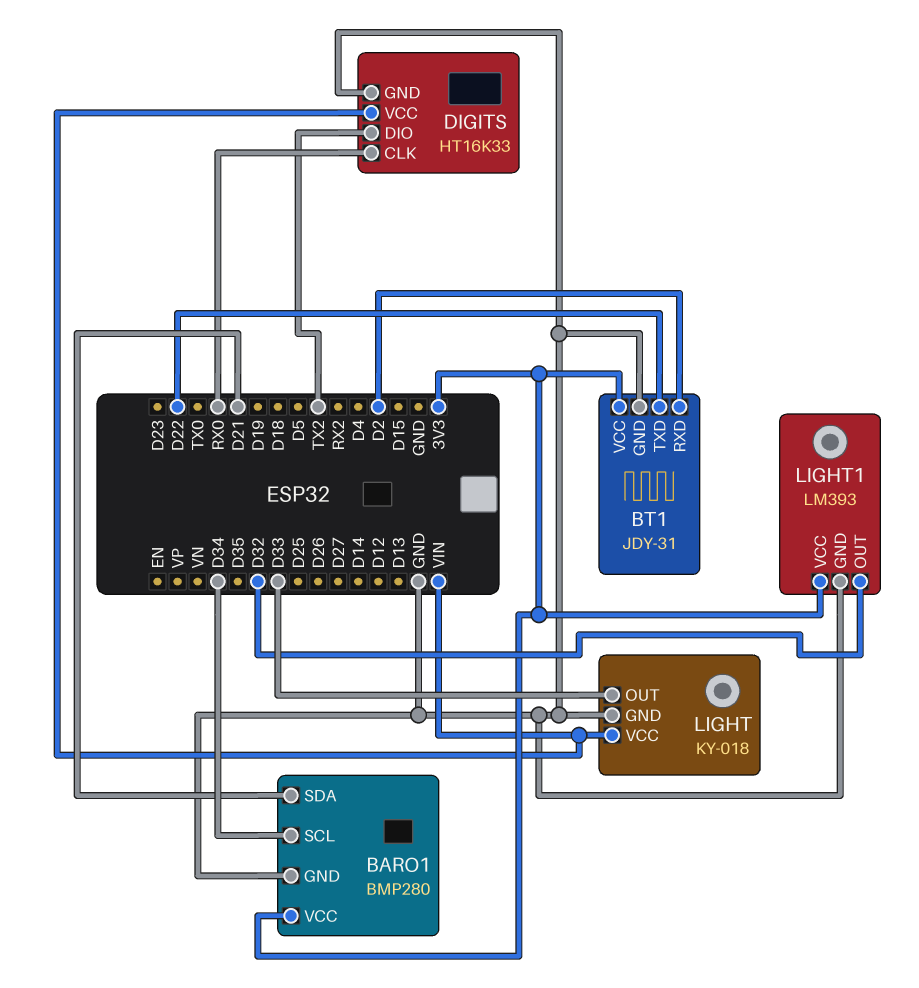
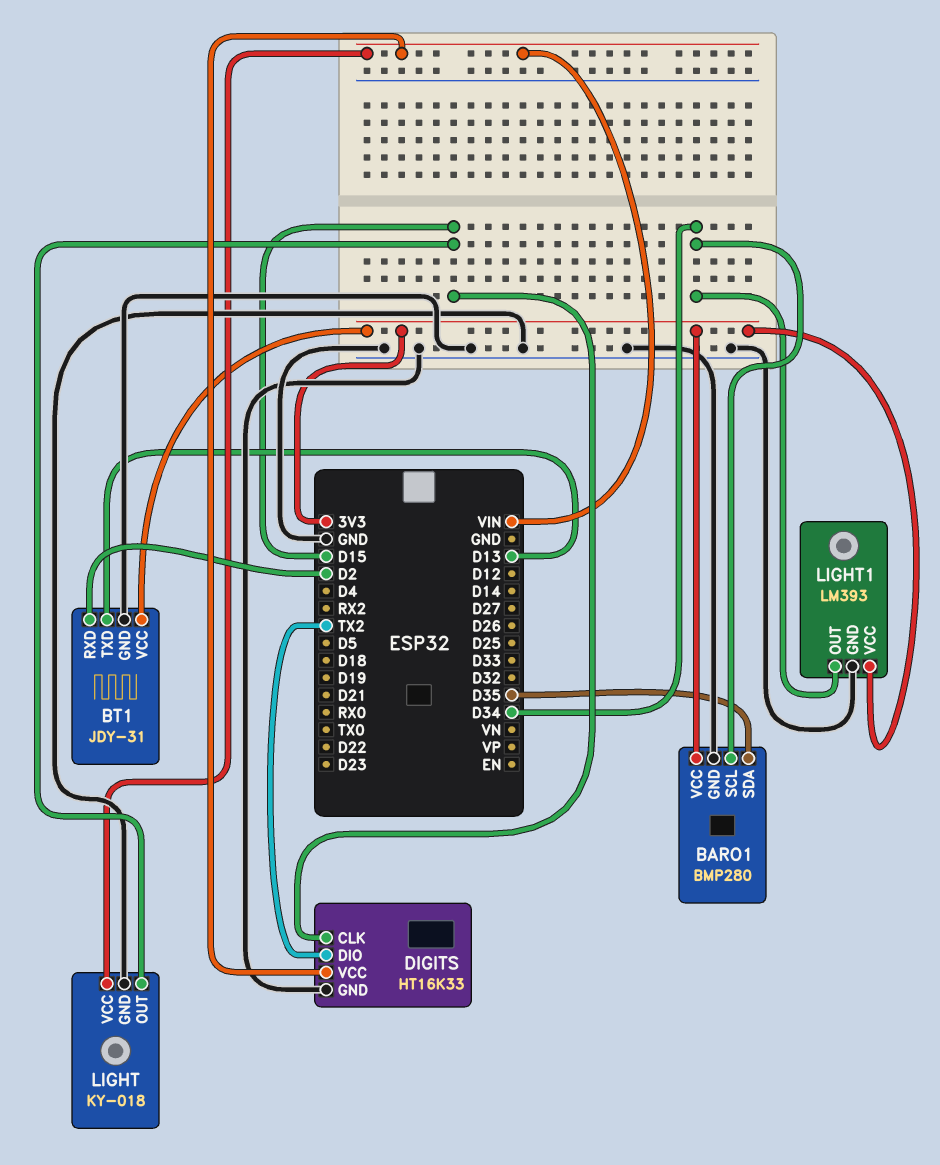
BARO1 pin SDA: D21 -> D35
BT1 pin TXD: D22 -> D13
DIGITS pin CLK: RX0 -> D15
LIGHT pin OUT: D33 -> D15
LIGHT1 pin OUT: D32 -> D34

